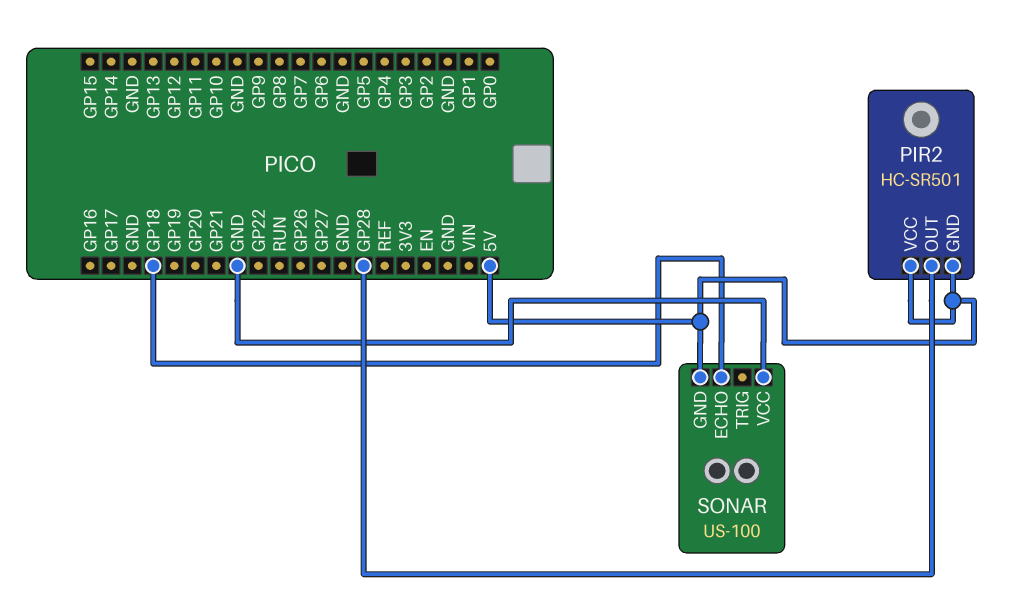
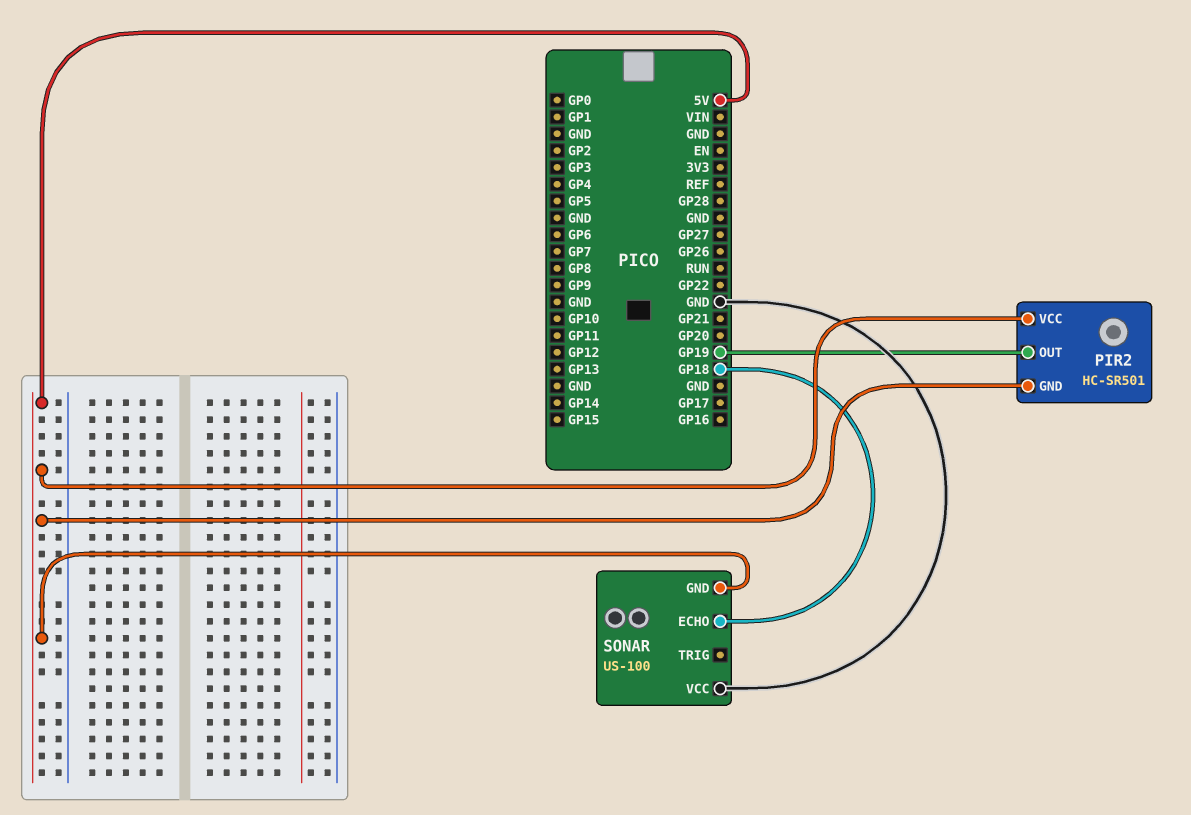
PIR2 pin OUT: GP28 -> GP19

